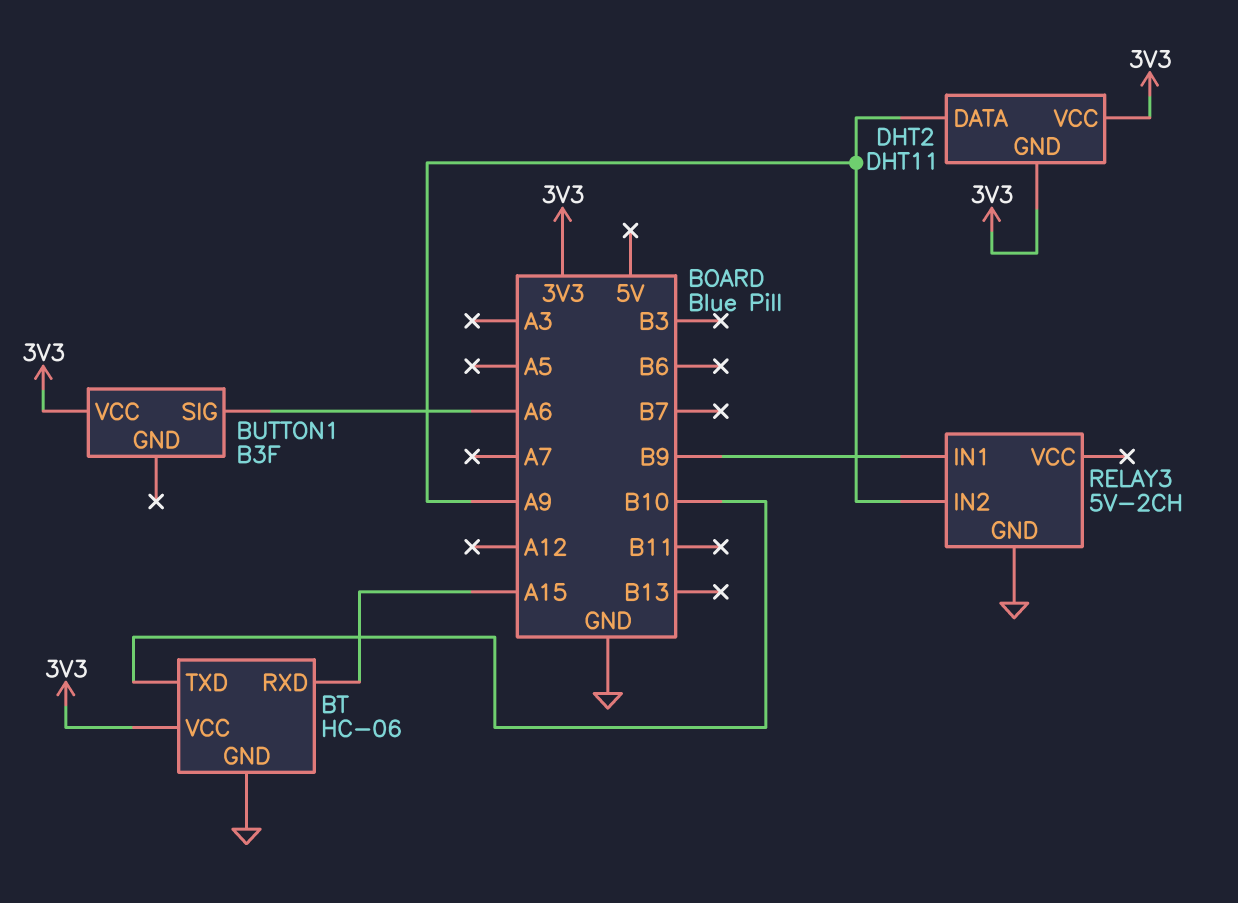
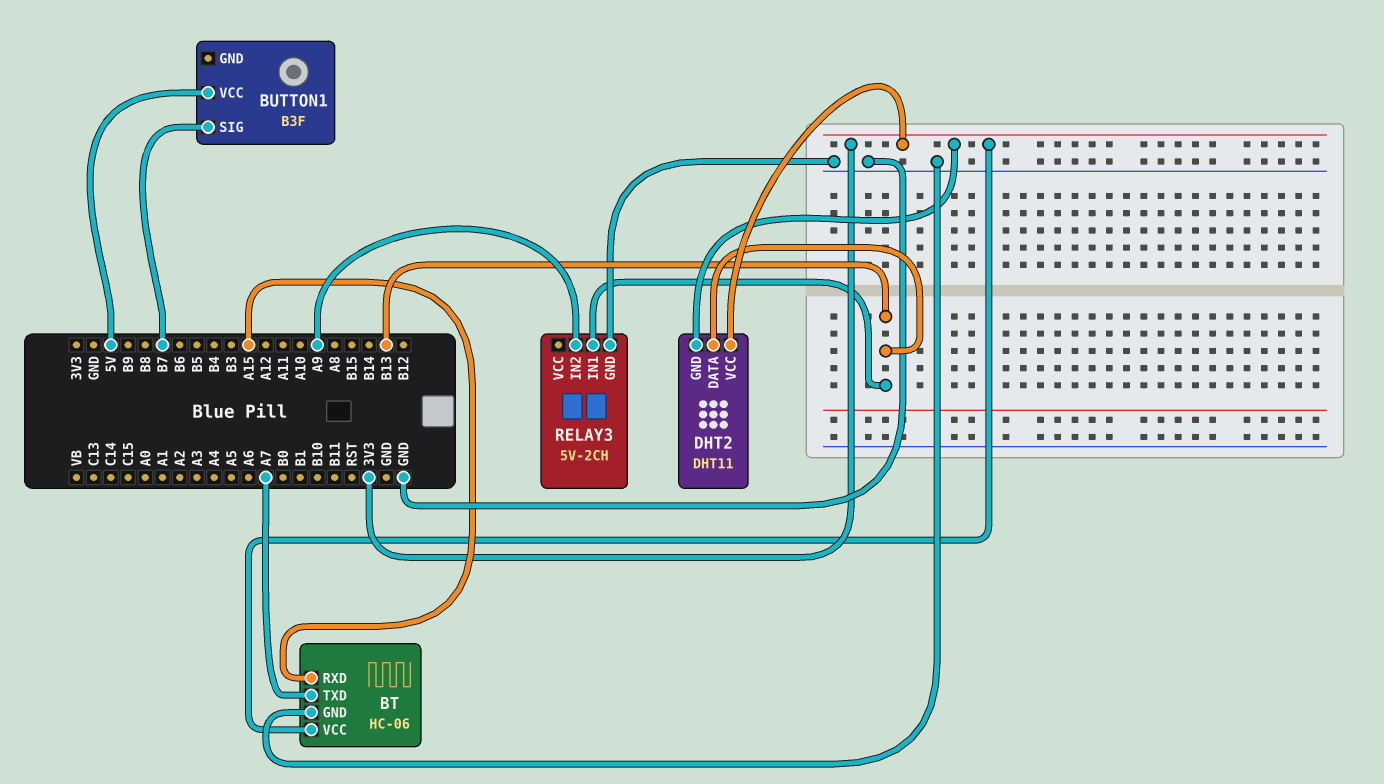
BT pin TXD: B10 -> A7
BUTTON1 pin SIG: A6 -> B7
BUTTON1 pin VCC: 3V3 -> 5V
DHT2 pin DATA: A9 -> B13
RELAY3 pin IN1: B9 -> B13

